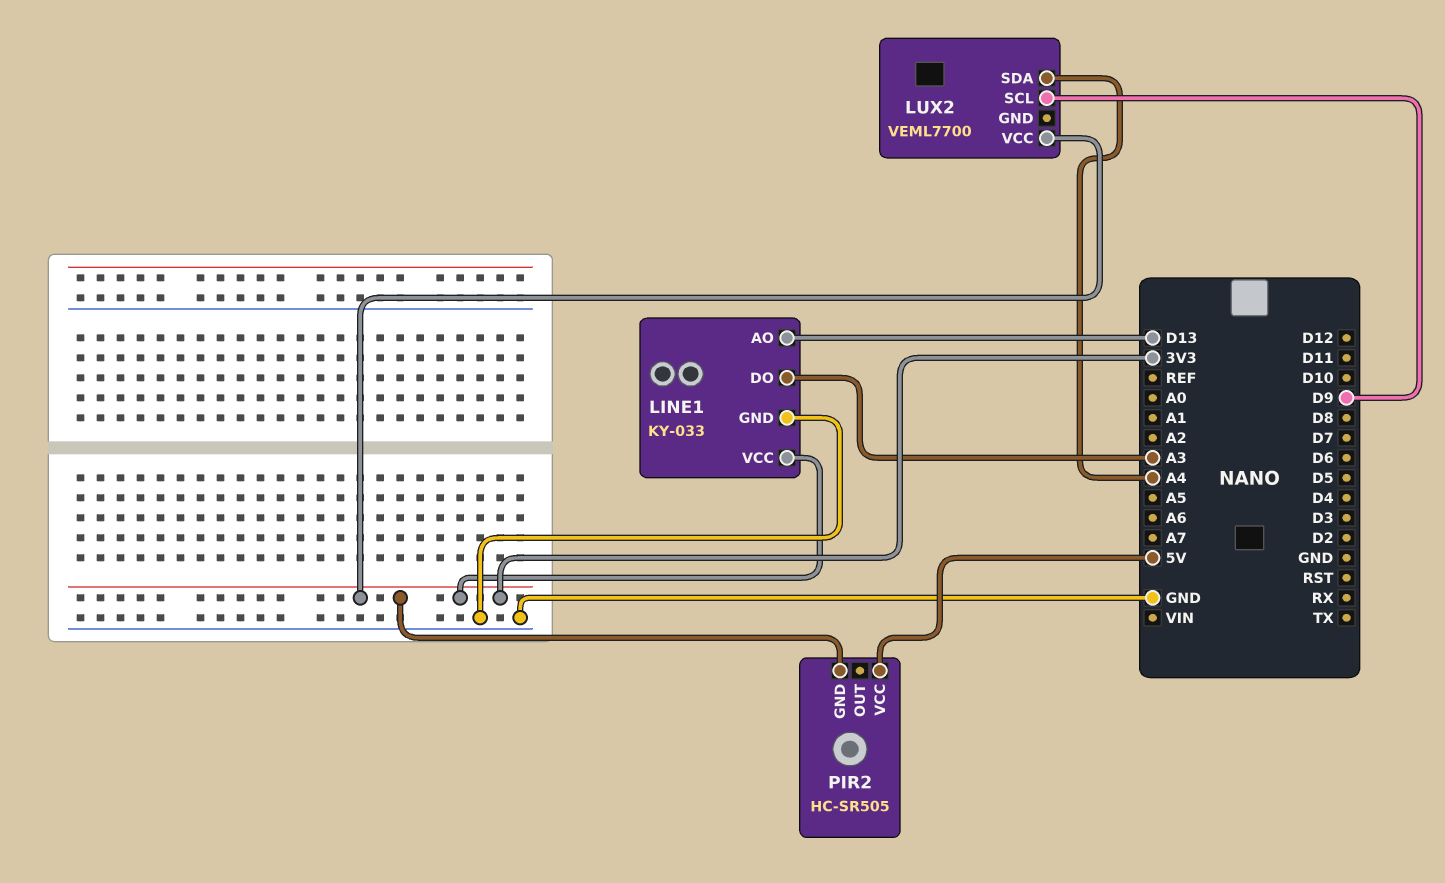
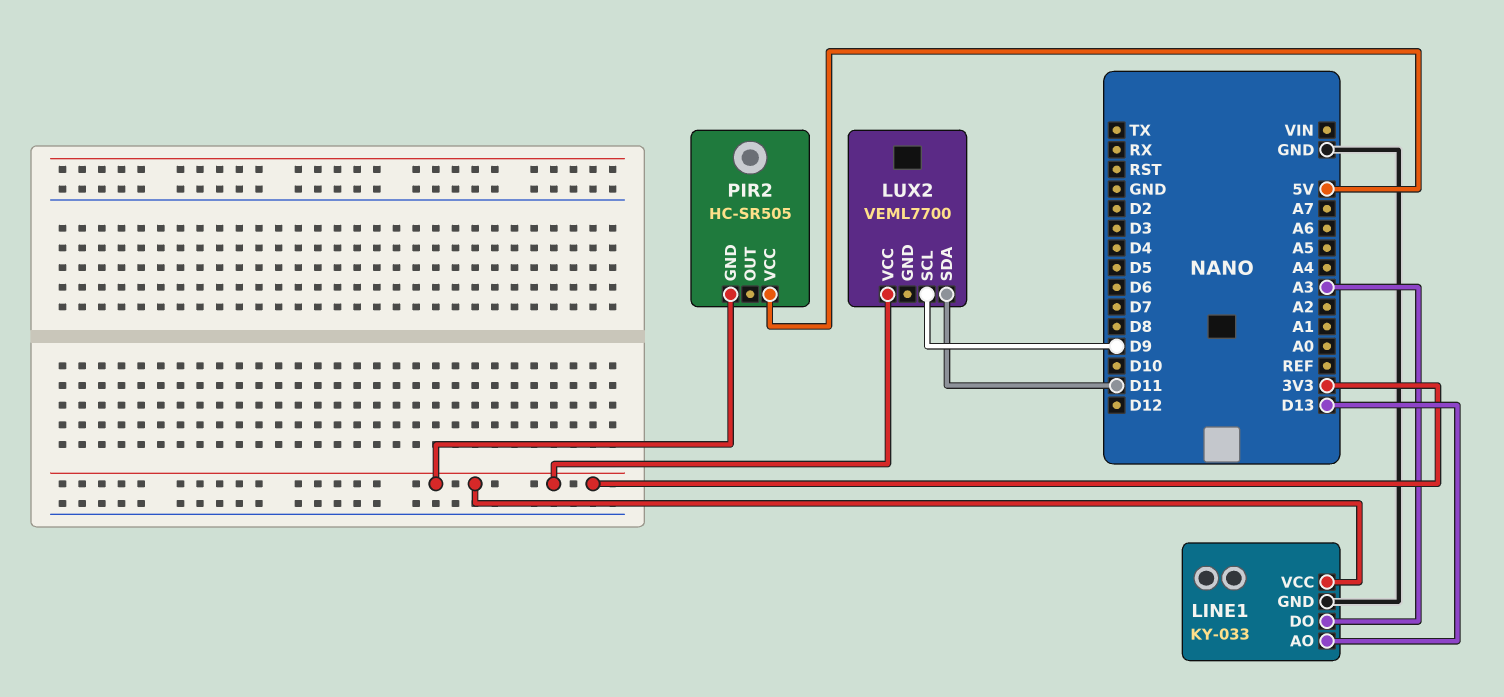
LUX2 pin SDA: A4 -> D11

